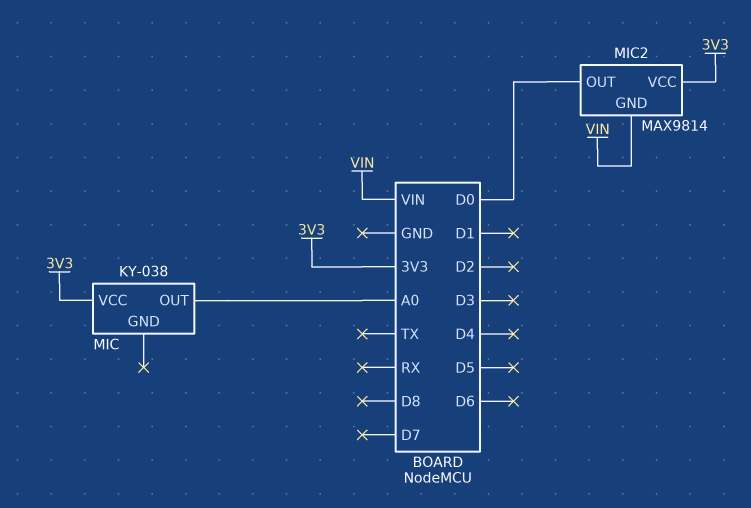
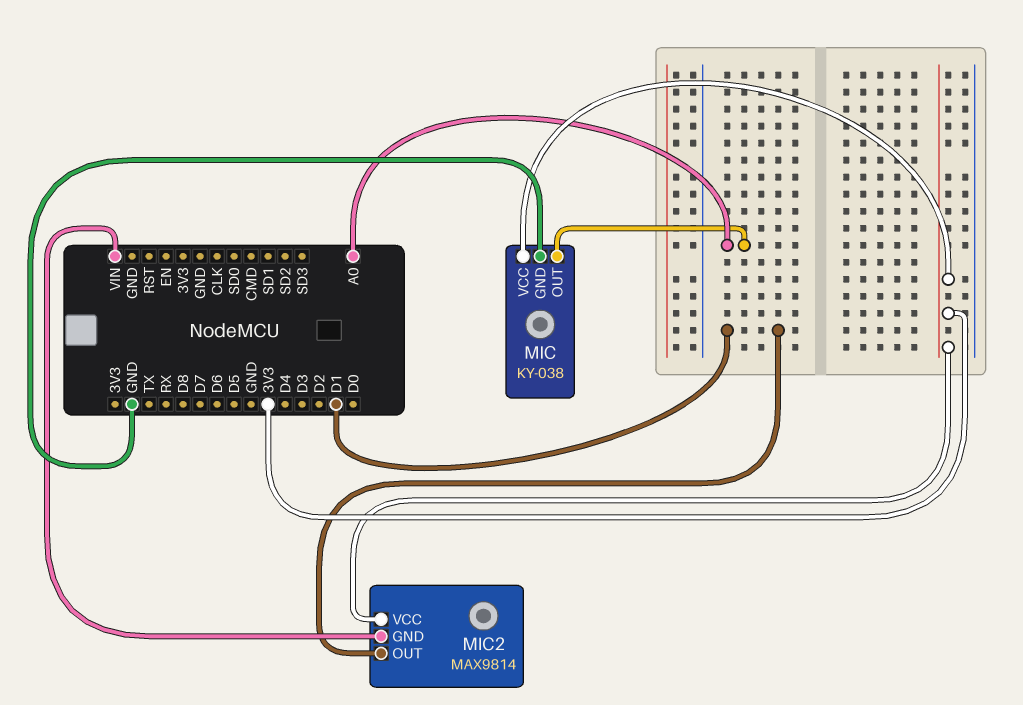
MIC pin GND: none -> GND
MIC2 pin OUT: D0 -> D1

